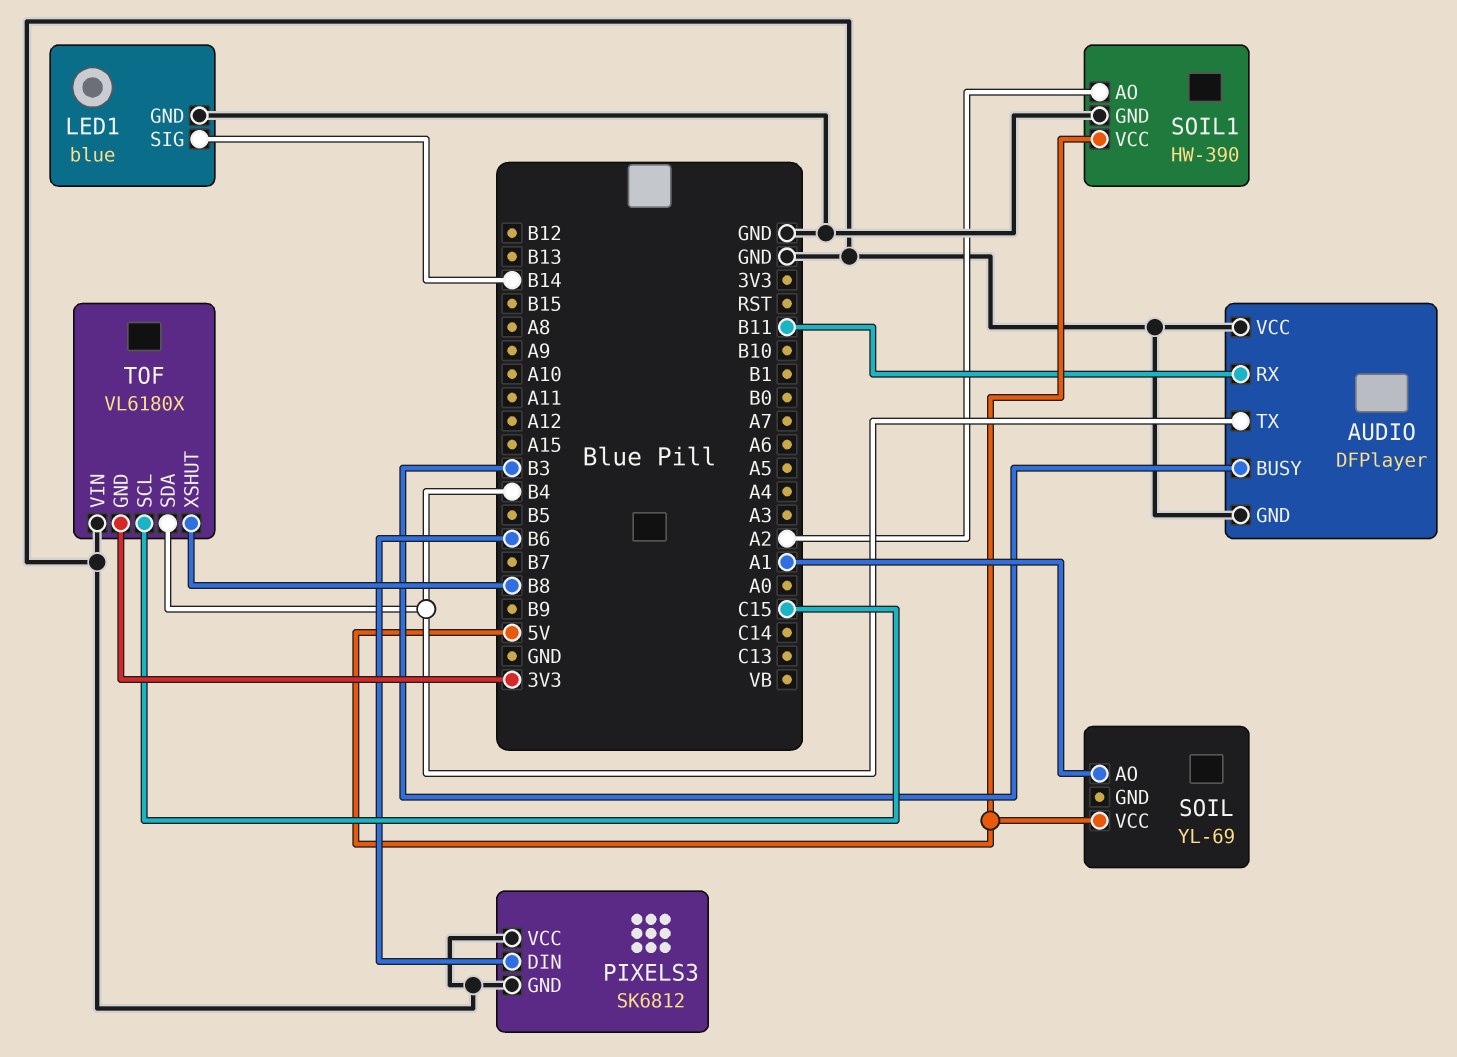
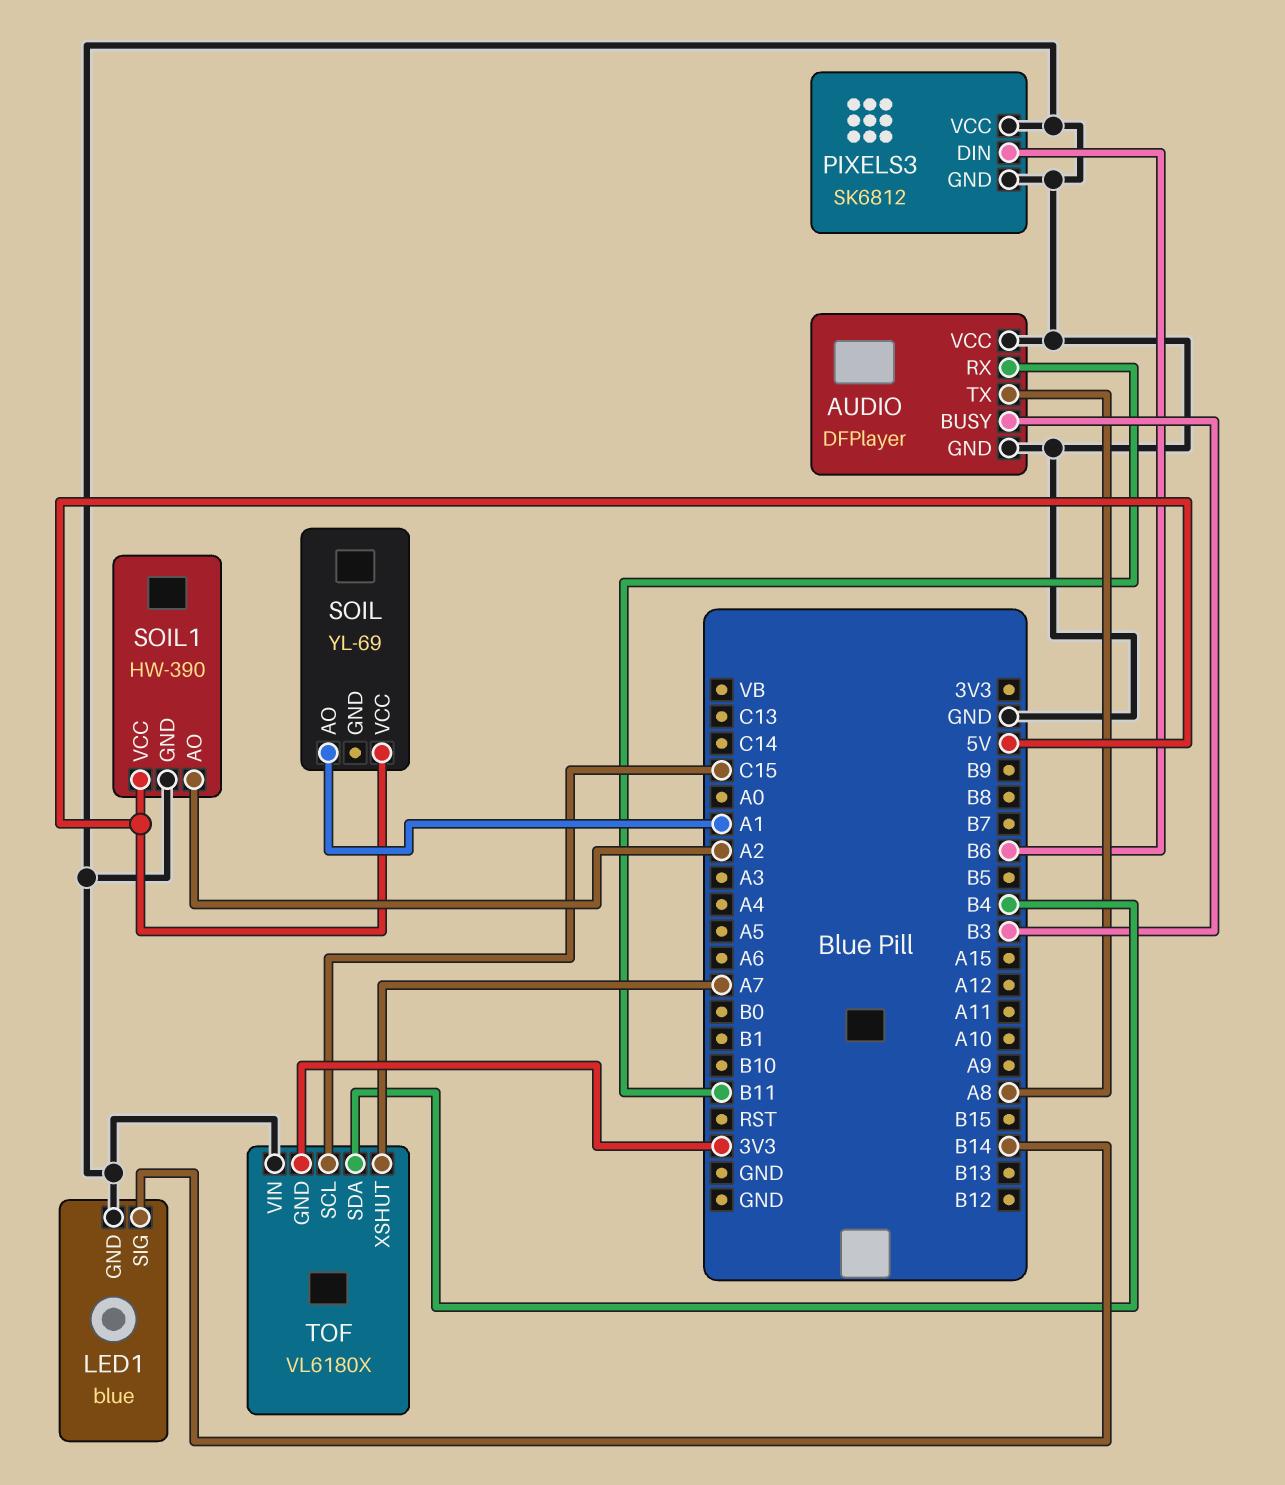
AUDIO pin TX: B4 -> A8
TOF pin XSHUT: B8 -> A7

